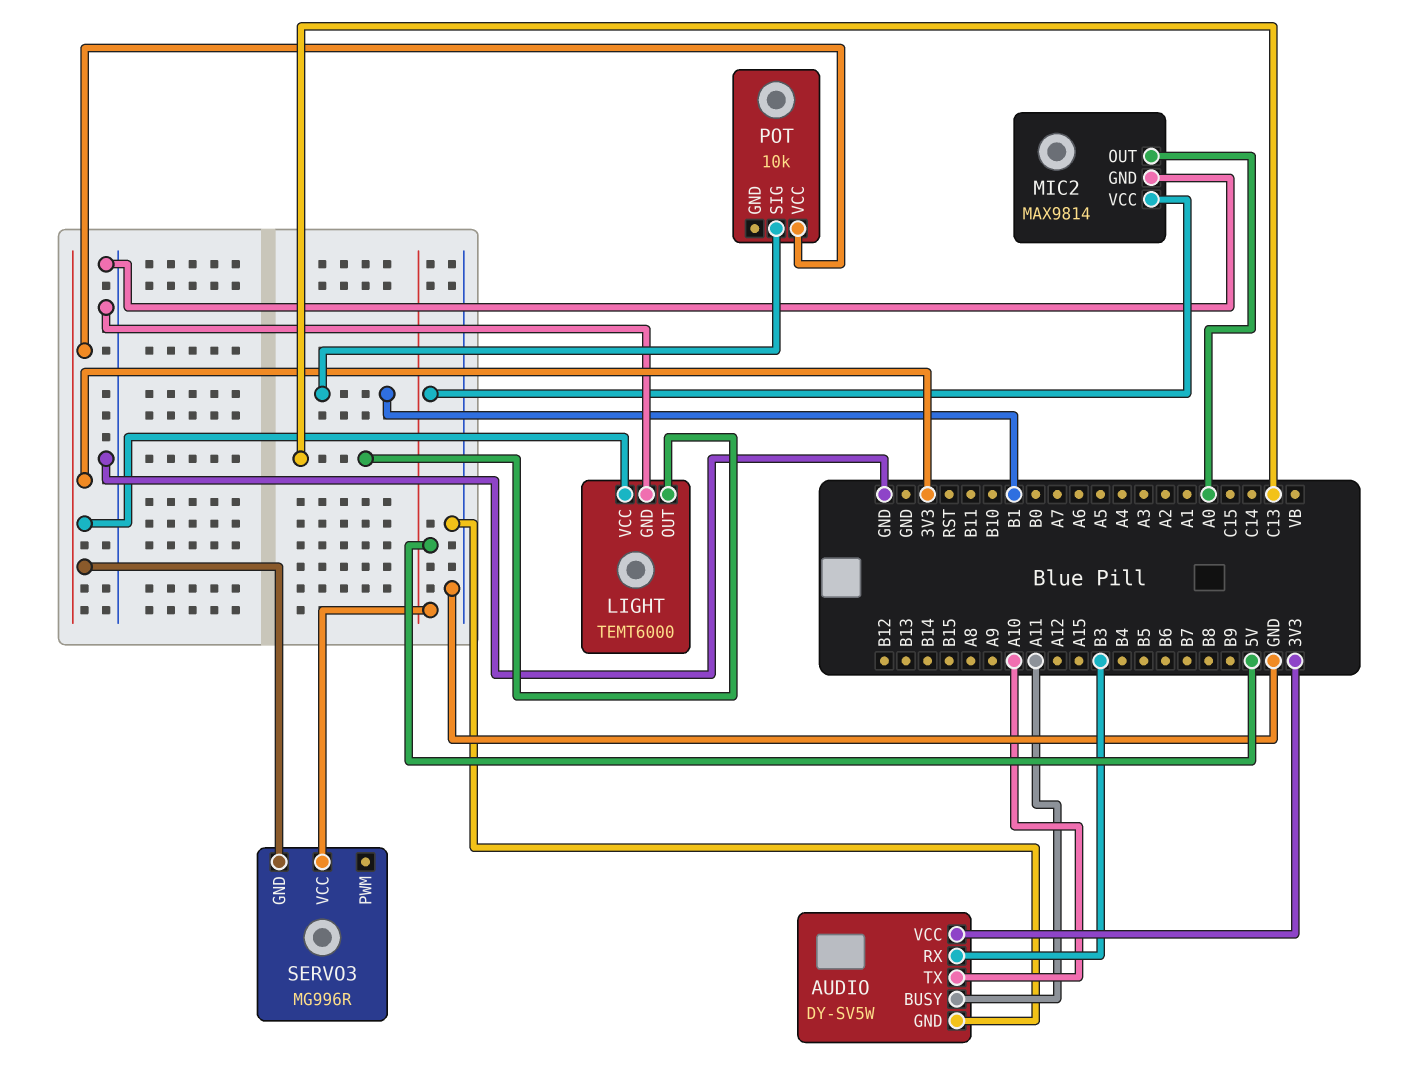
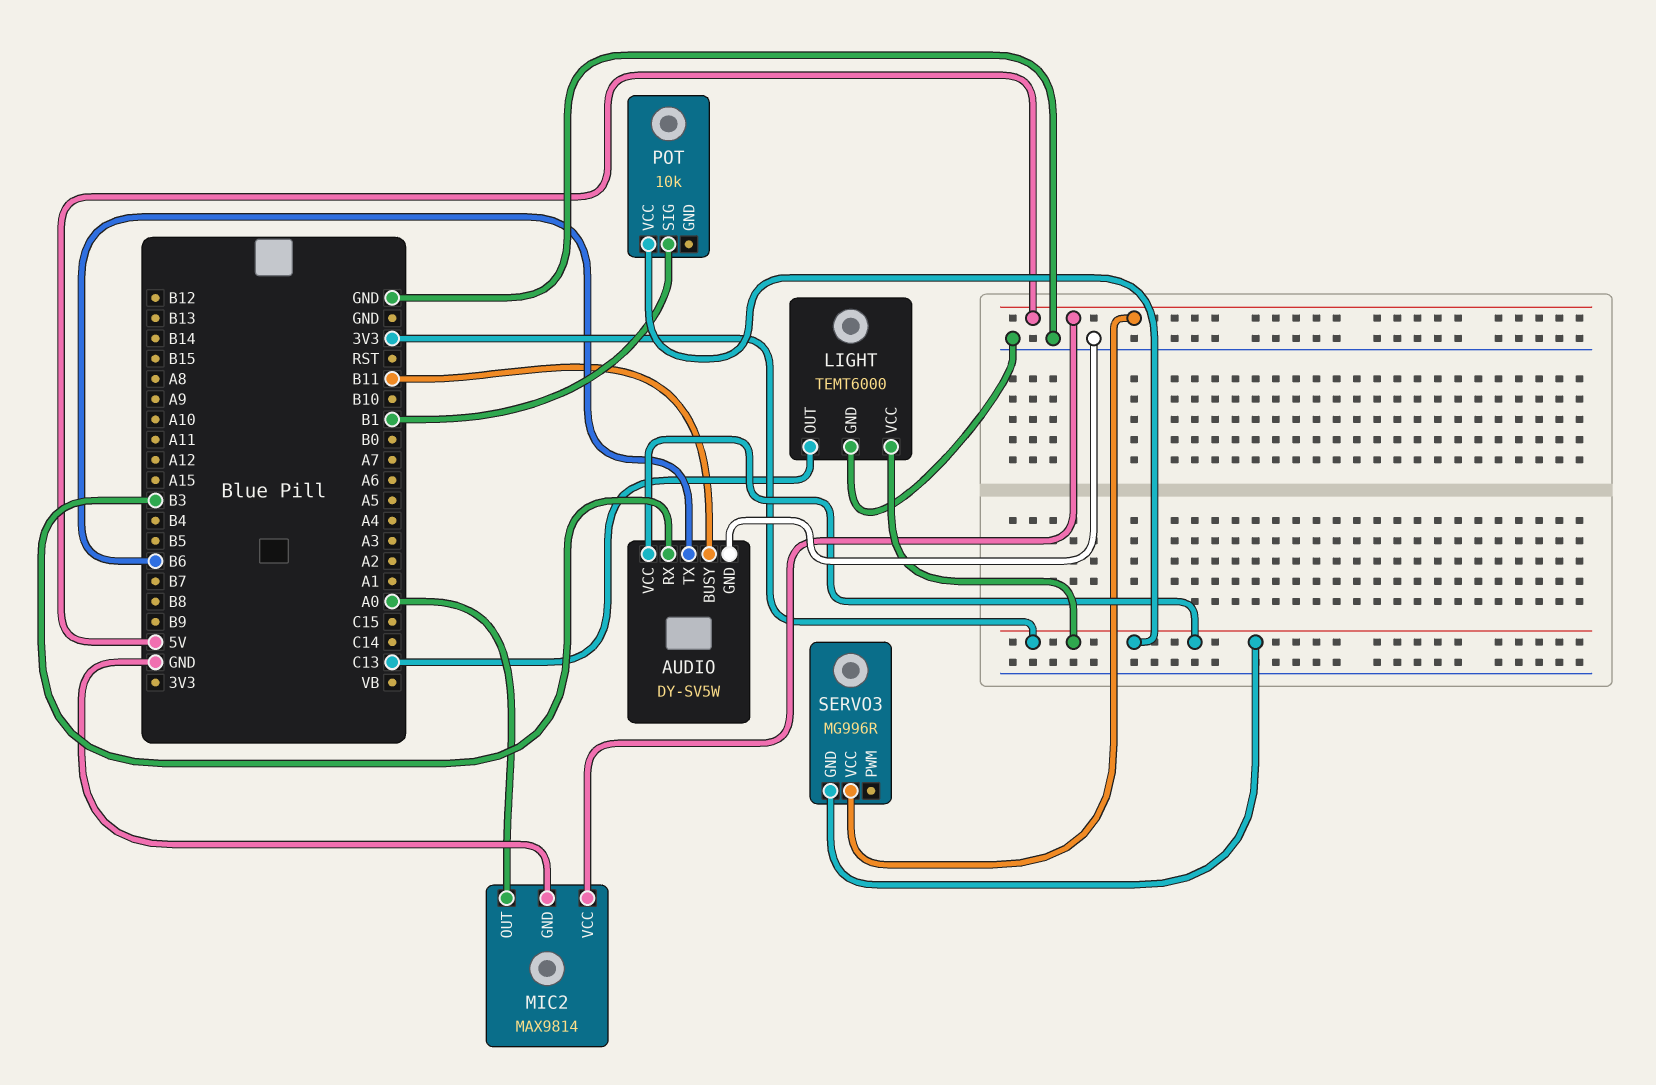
AUDIO pin BUSY: A11 -> B11
AUDIO pin TX: A10 -> B6

